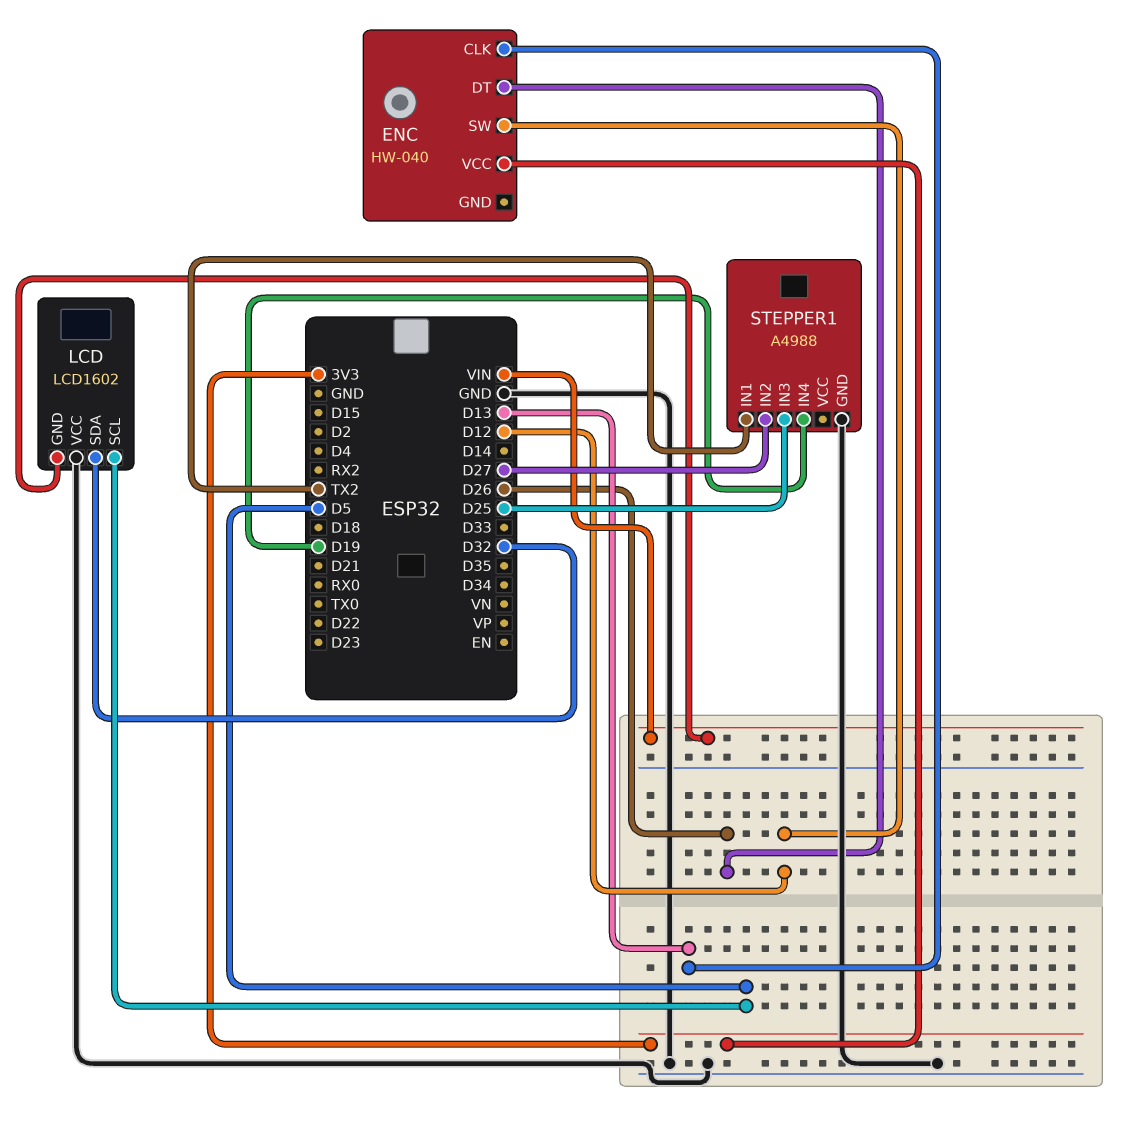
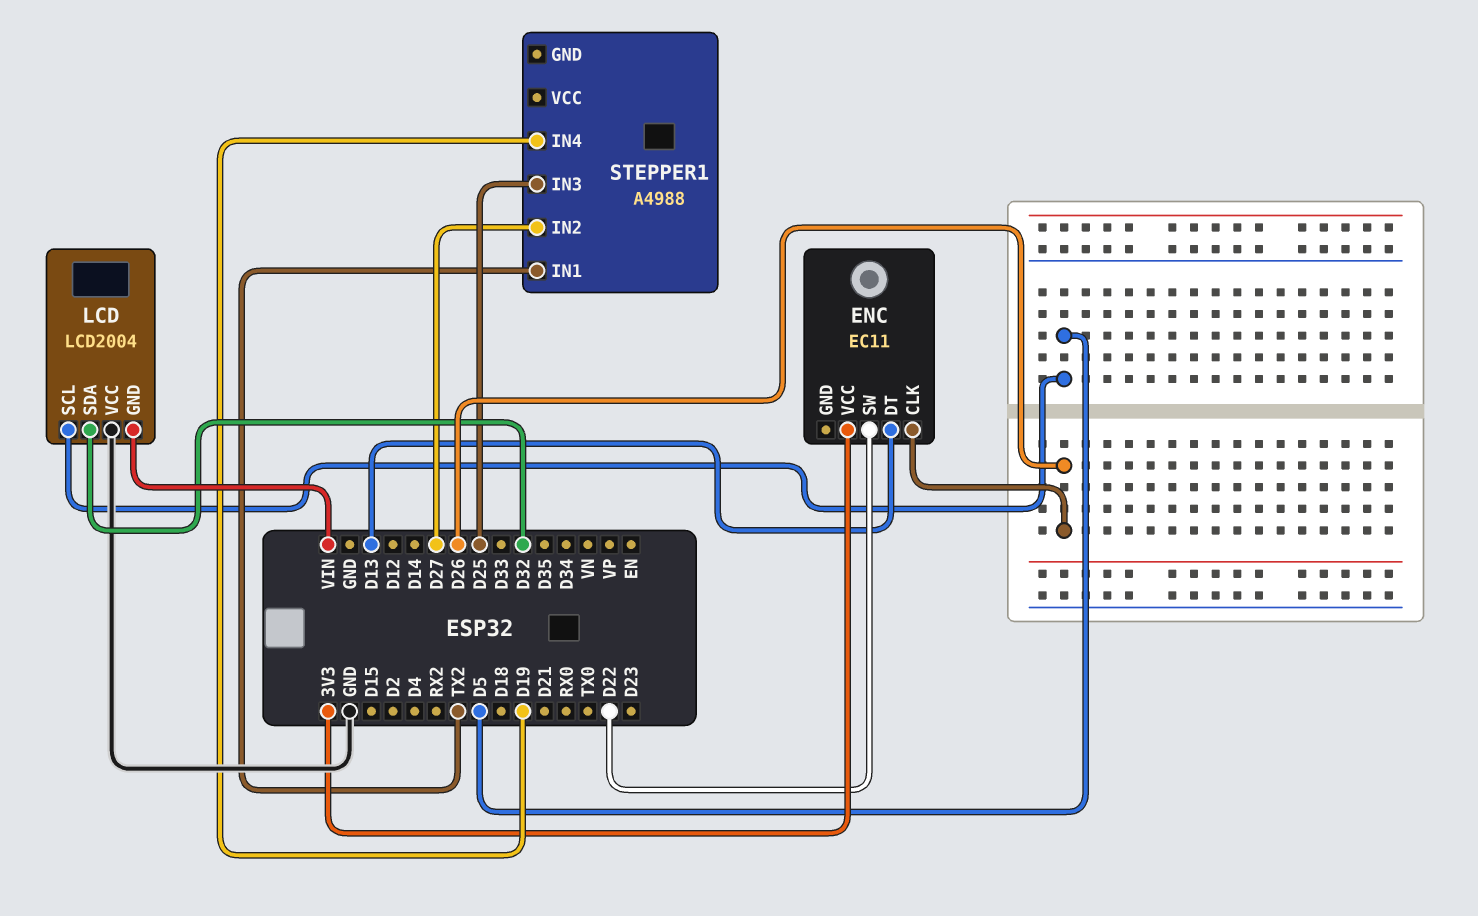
ENC: HW-040 -> EC11
ENC pin CLK: D13 -> D26
ENC pin DT: D26 -> D13
ENC pin SW: D12 -> D22
LCD: LCD1602 -> LCD2004
STEPPER1 pin GND: GND -> none

